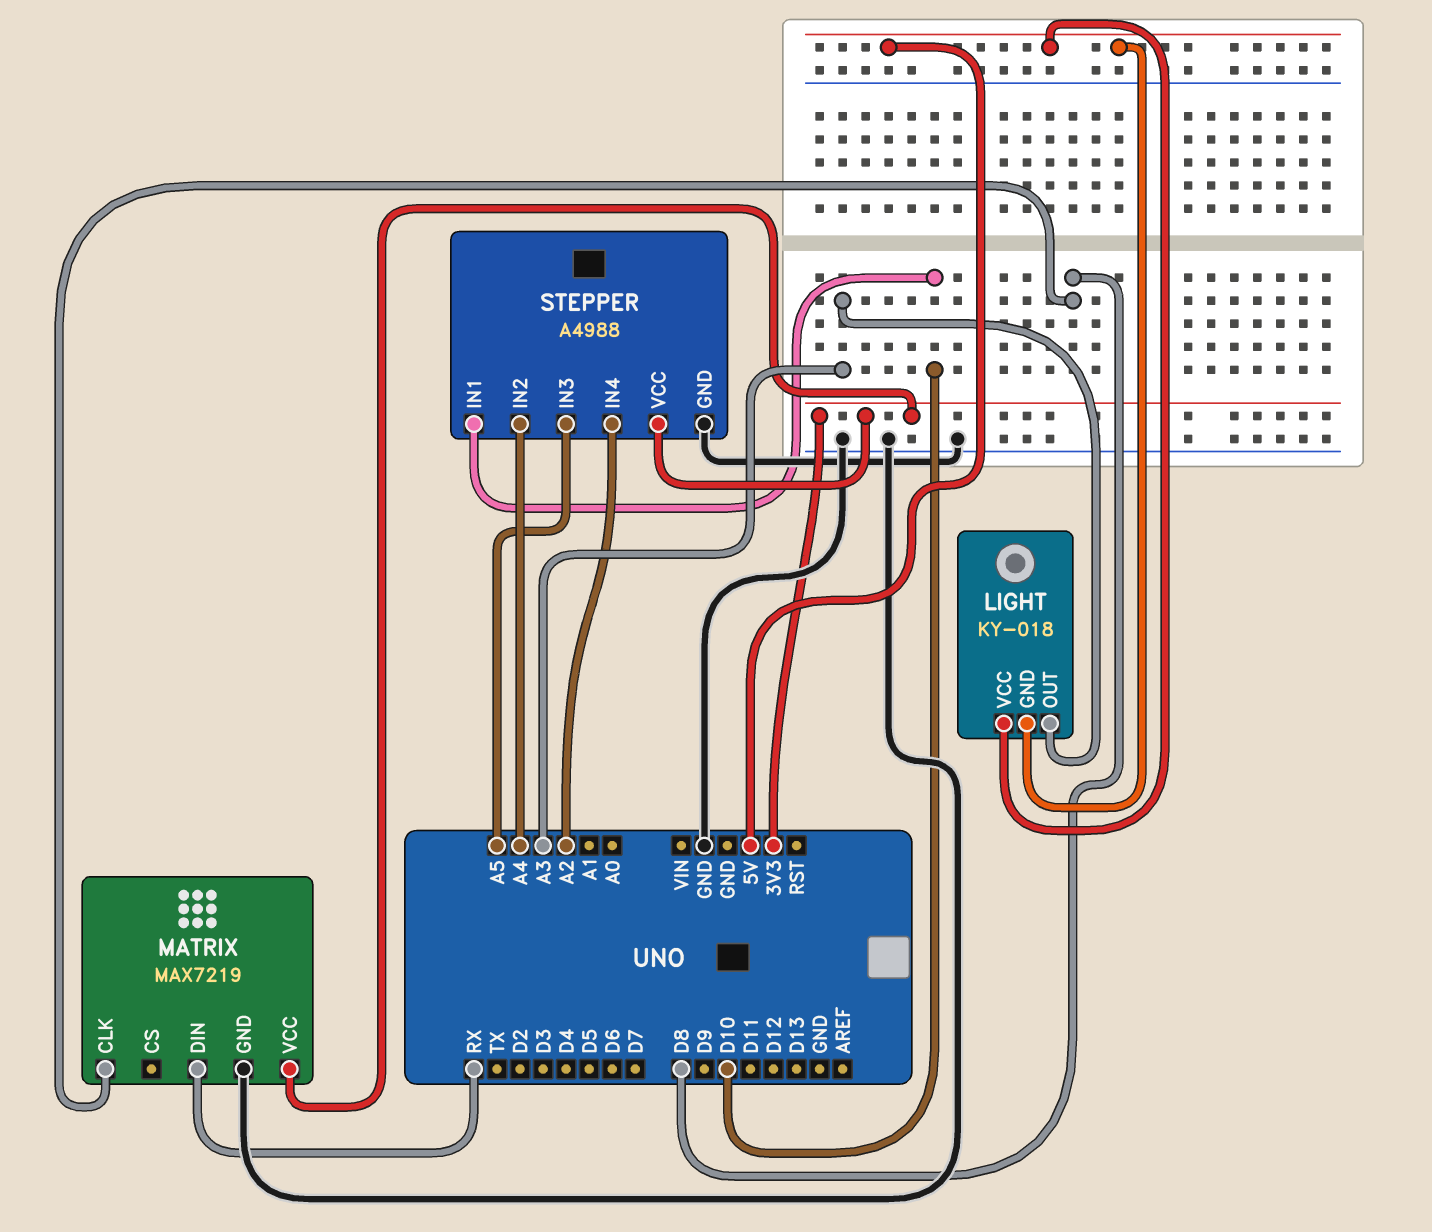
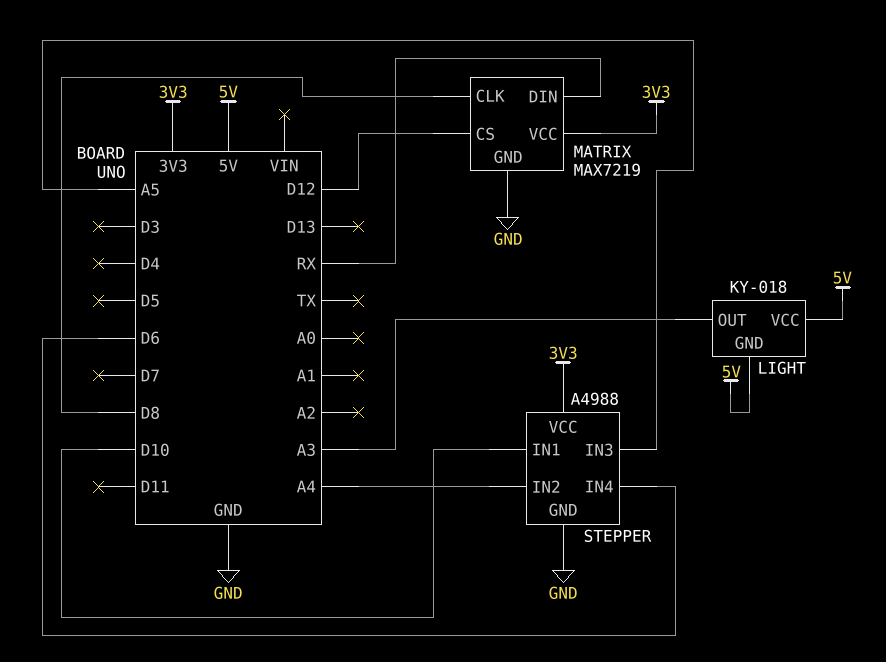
MATRIX pin CS: none -> D12
STEPPER pin IN4: A2 -> D6

